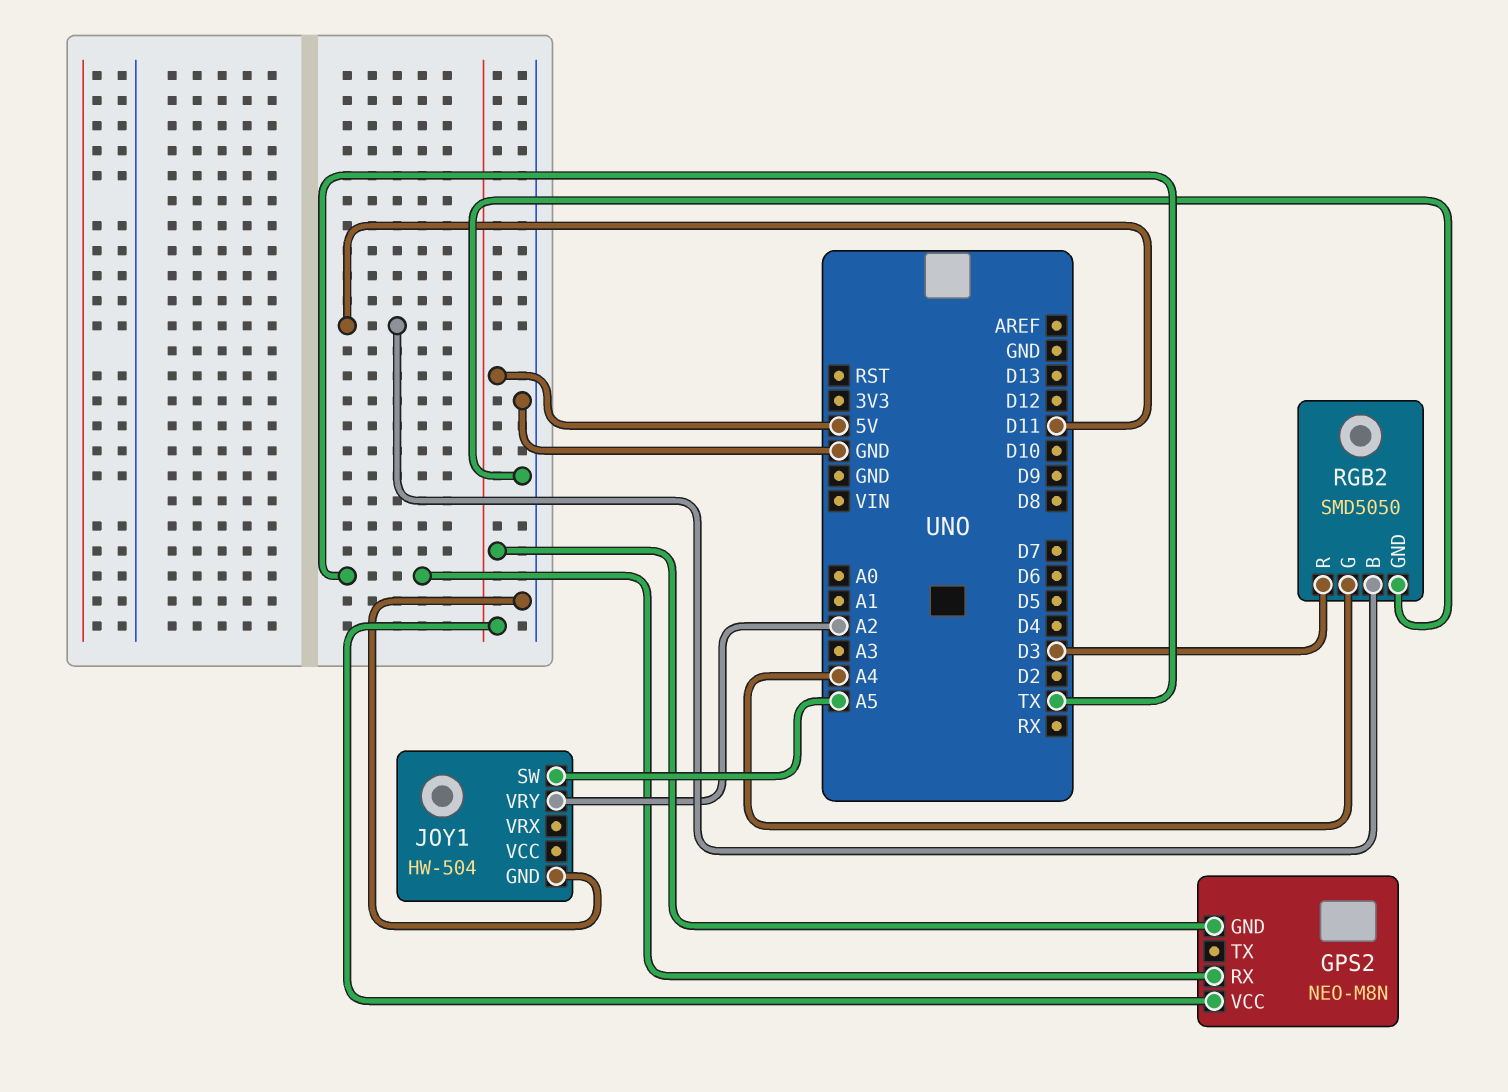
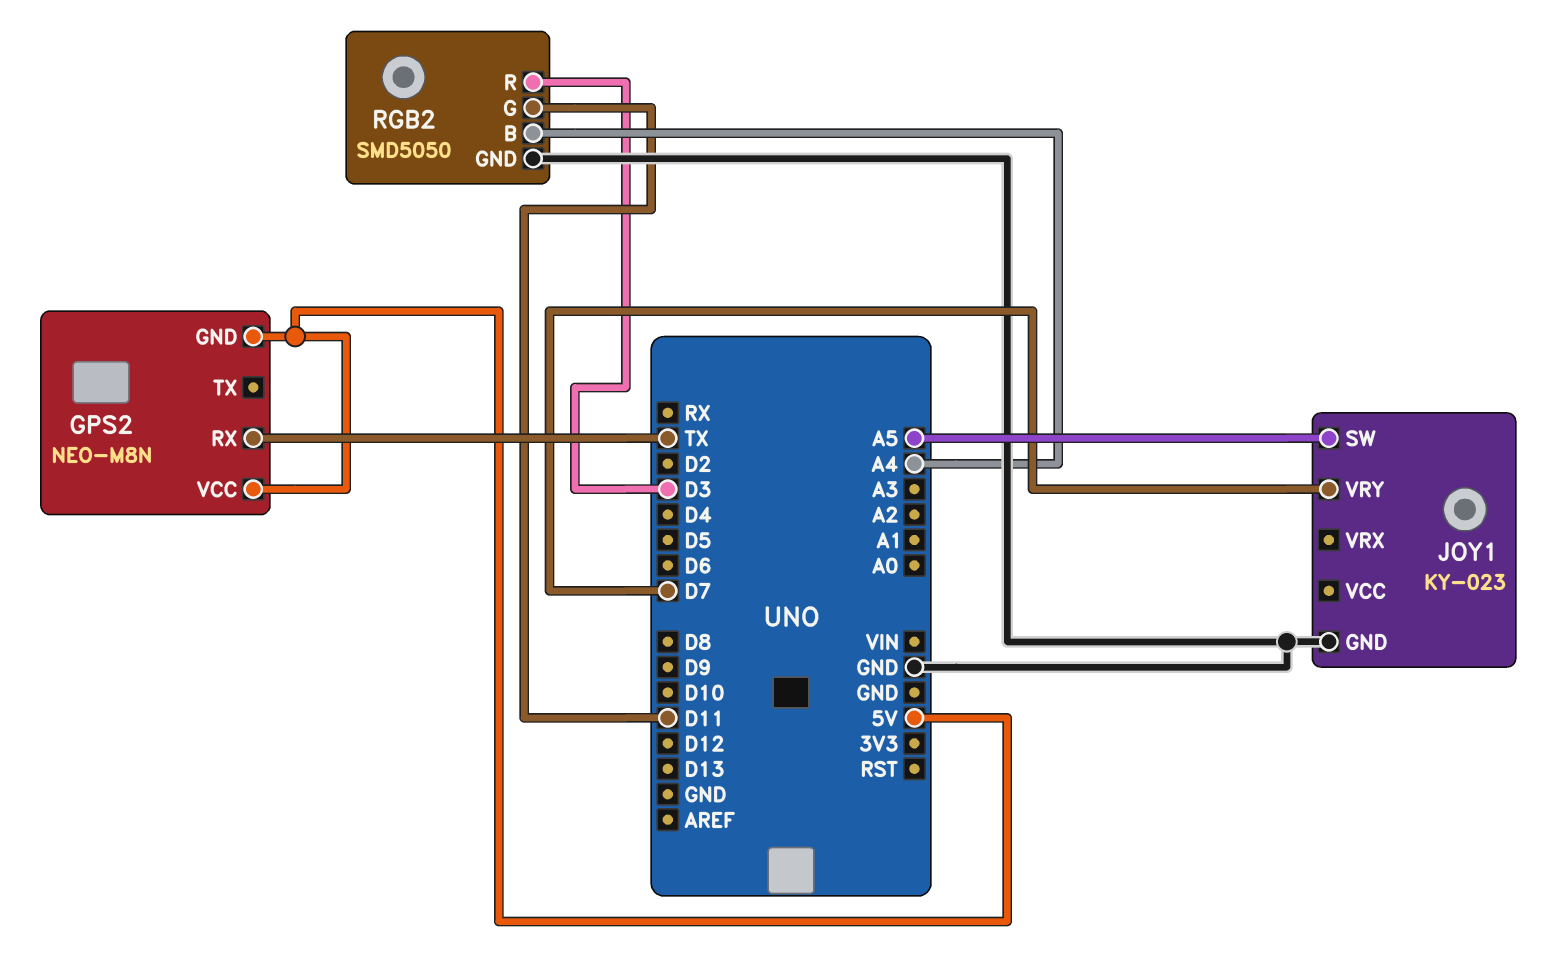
JOY1: HW-504 -> KY-023
JOY1 pin VRY: A2 -> D7
RGB2 pin B: D11 -> A4
RGB2 pin G: A4 -> D11

